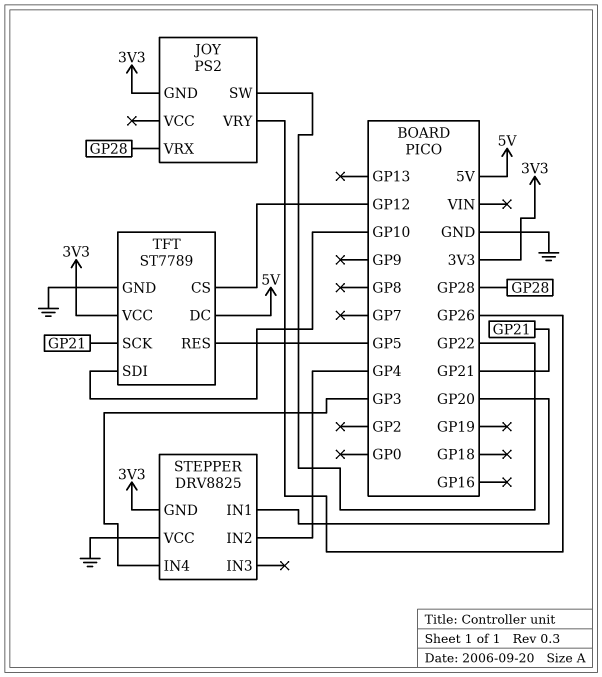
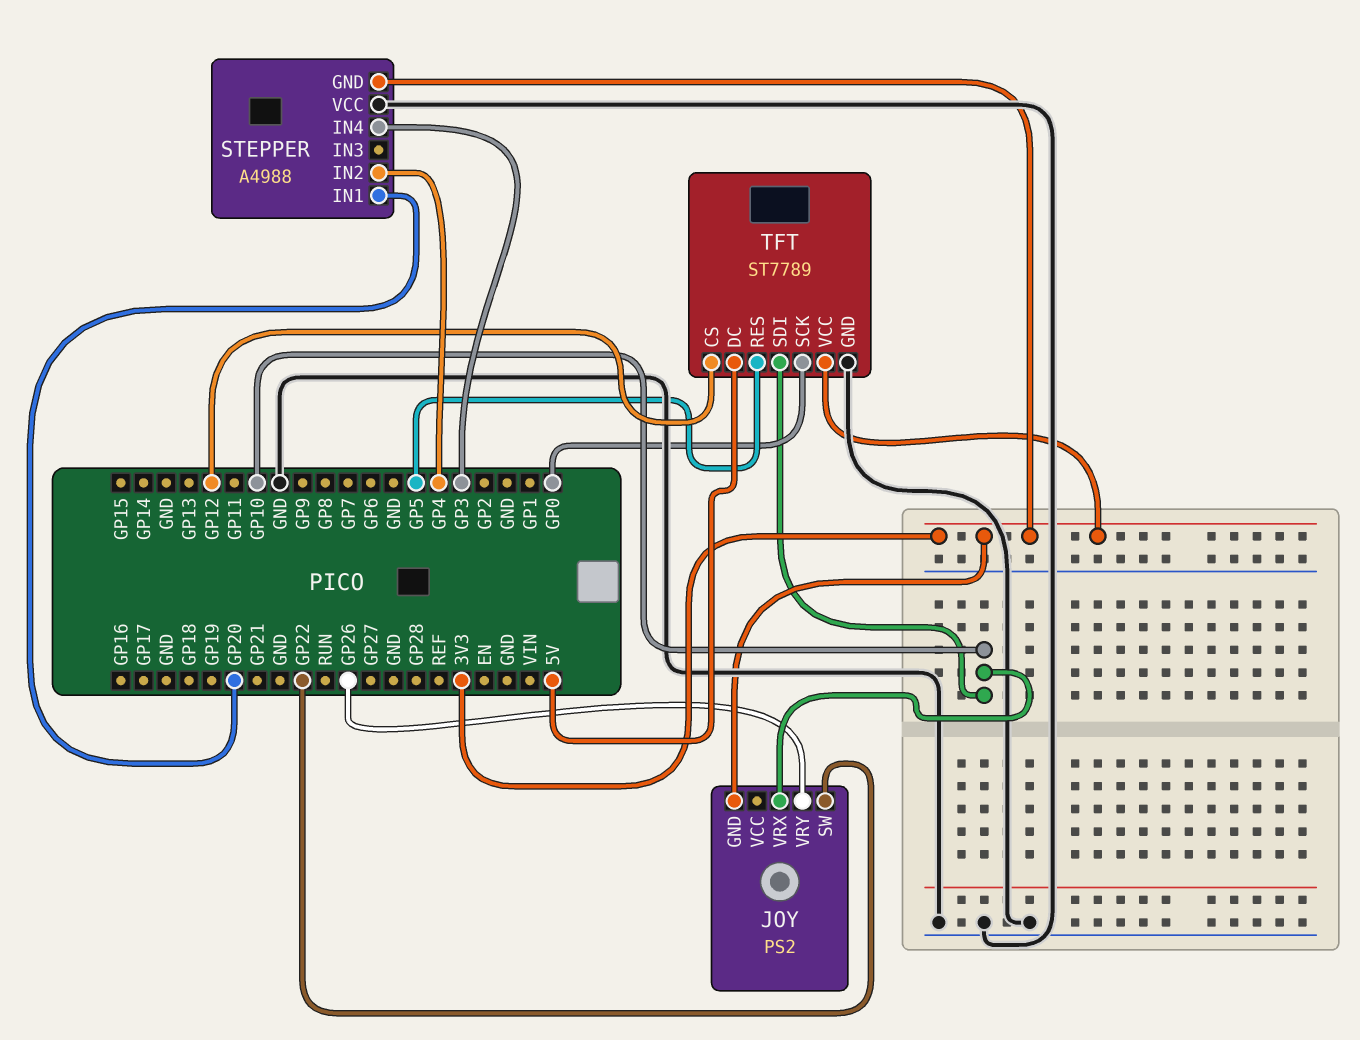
JOY pin VRX: GP28 -> GP10
STEPPER: DRV8825 -> A4988
TFT pin SCK: GP21 -> GP0

